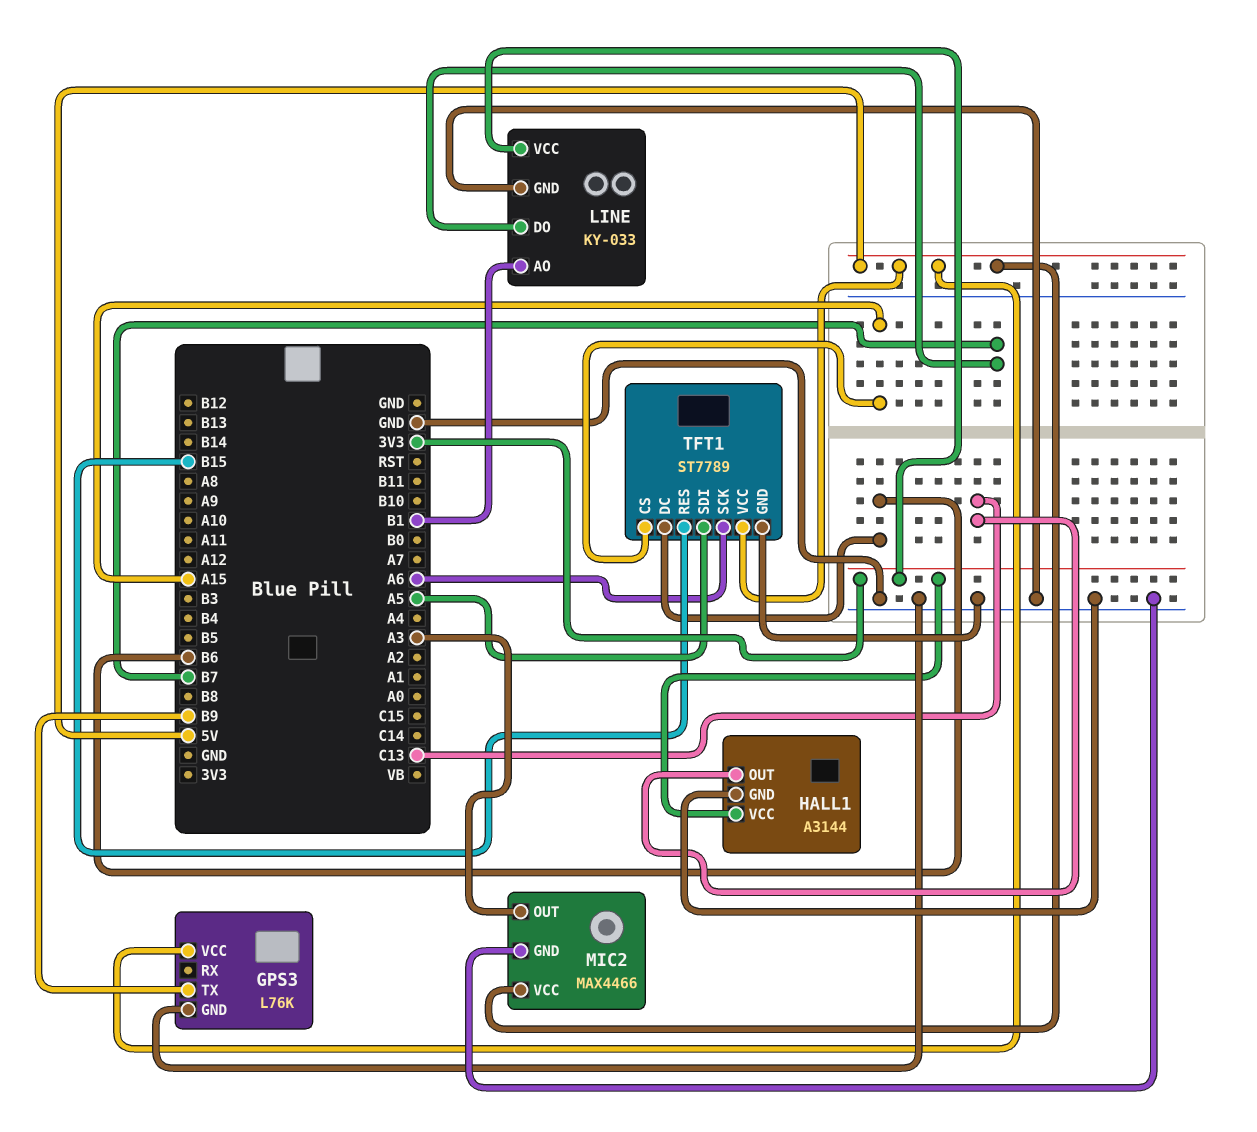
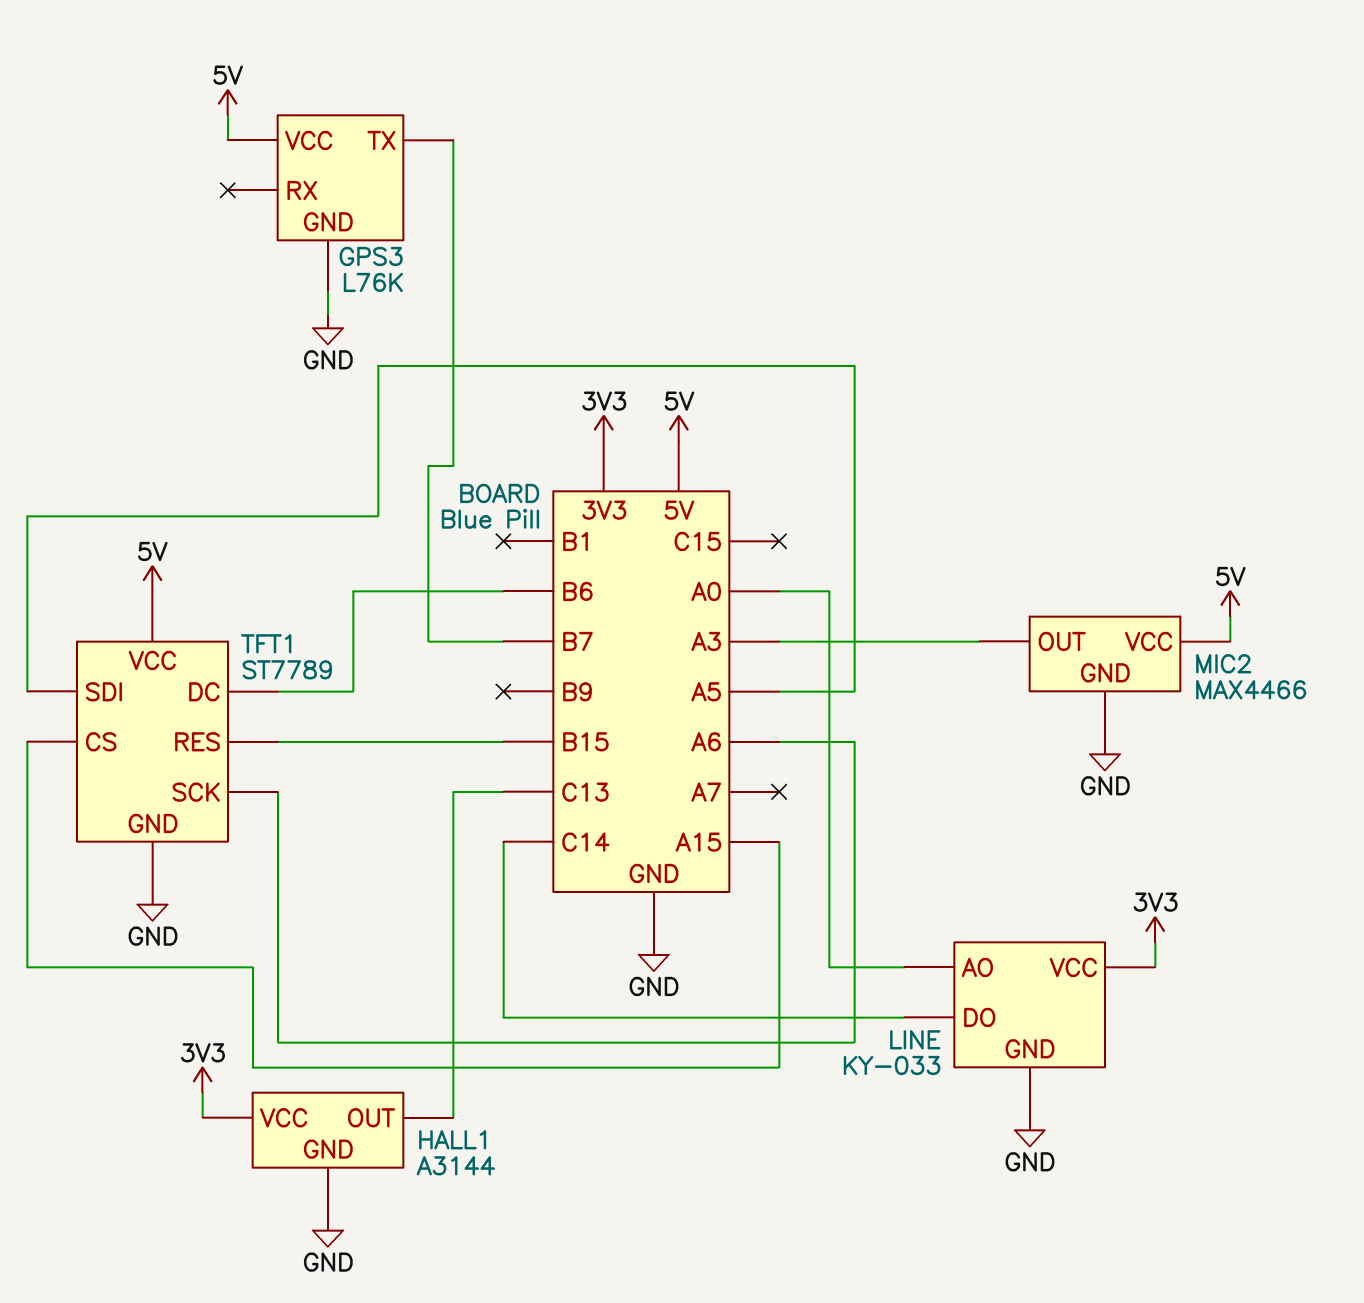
GPS3 pin TX: B9 -> B7
LINE pin AO: B1 -> A0
LINE pin DO: B7 -> C14

